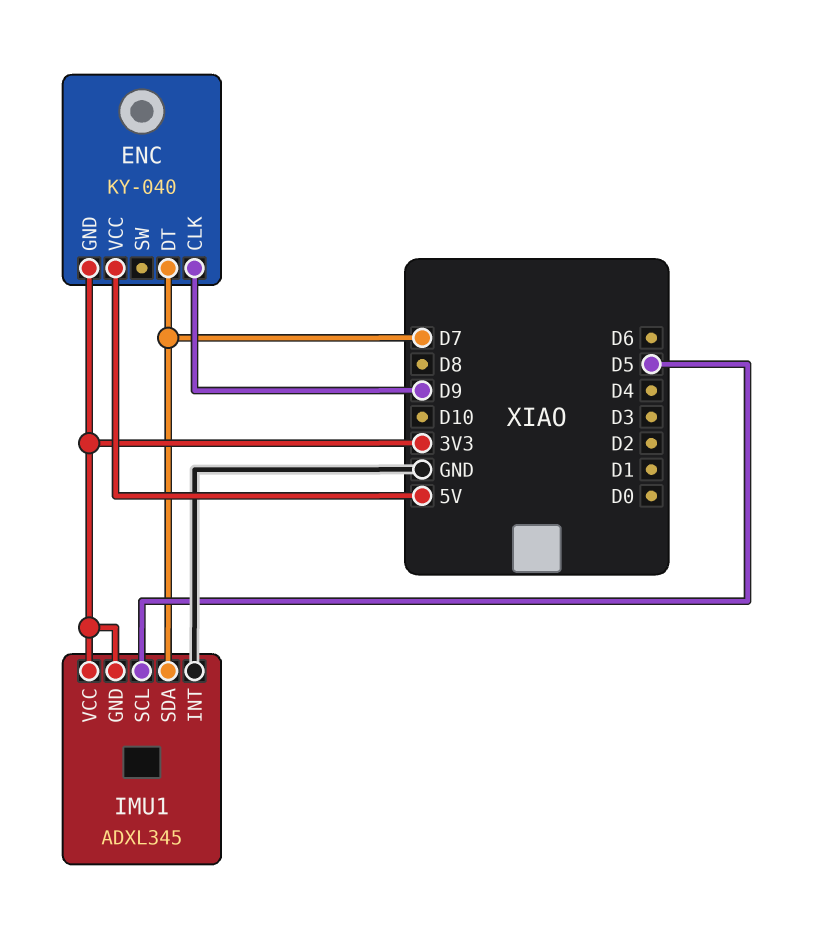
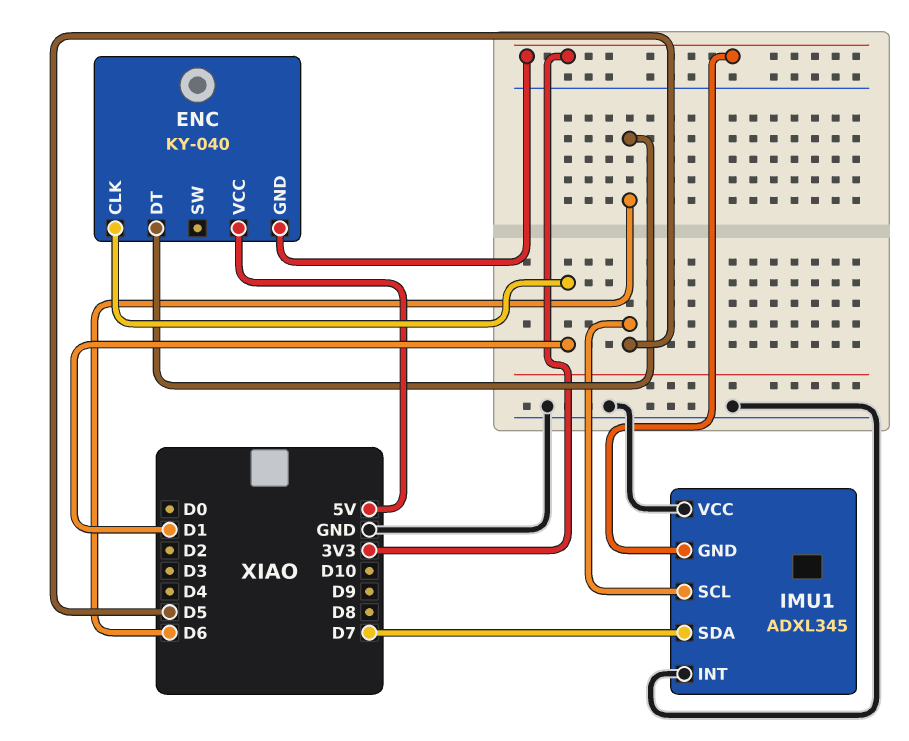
ENC pin CLK: D9 -> D1
ENC pin DT: D7 -> D6
IMU1 pin VCC: 3V3 -> GND

